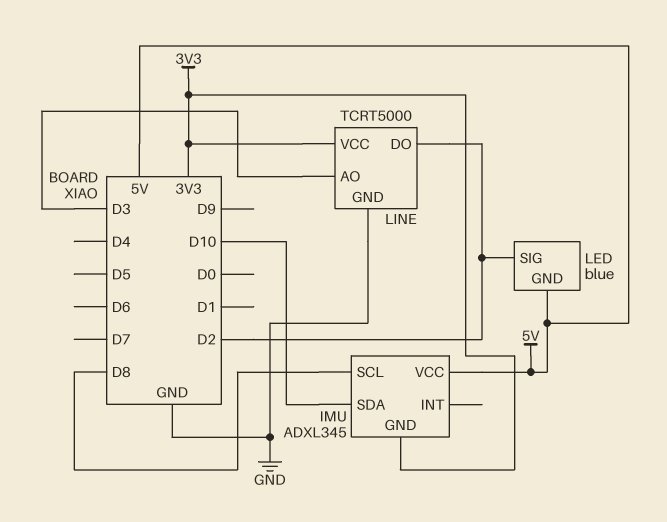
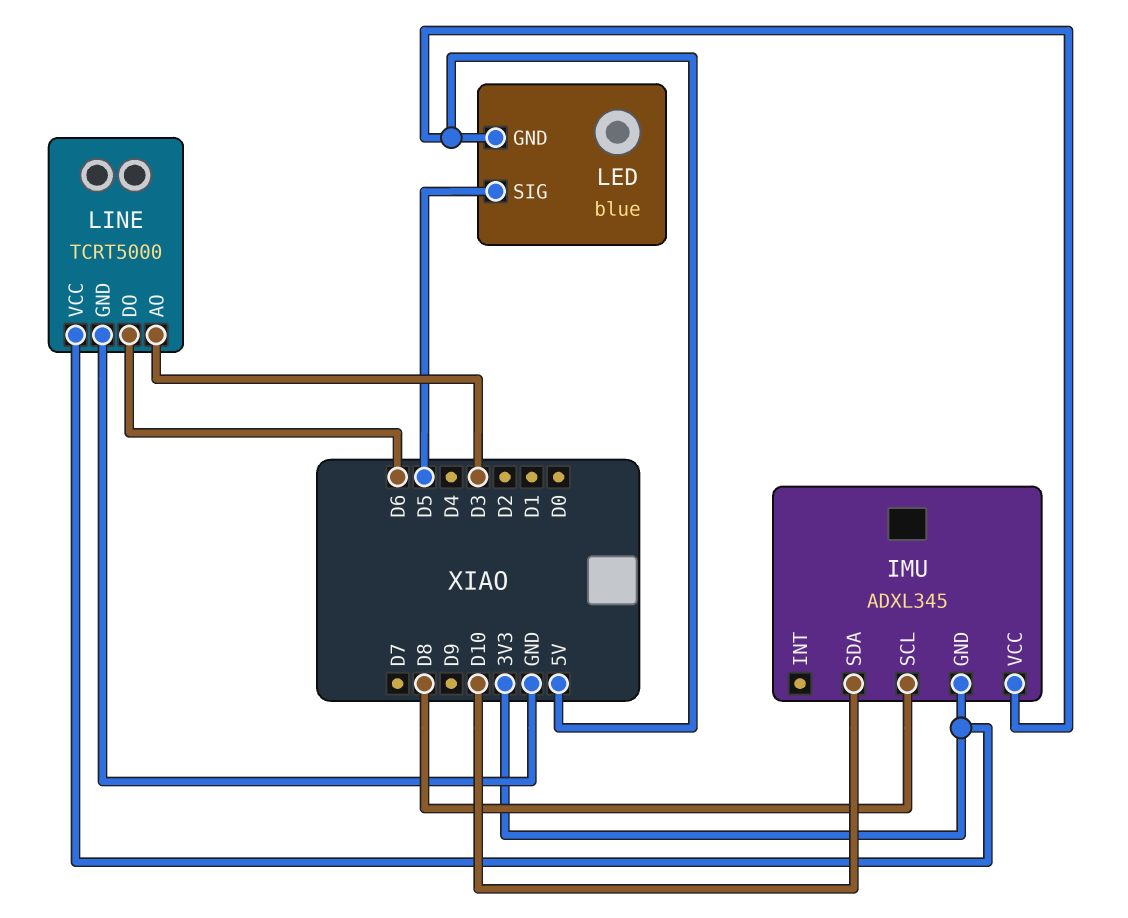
LED pin SIG: D2 -> D5
LINE pin DO: D2 -> D6

